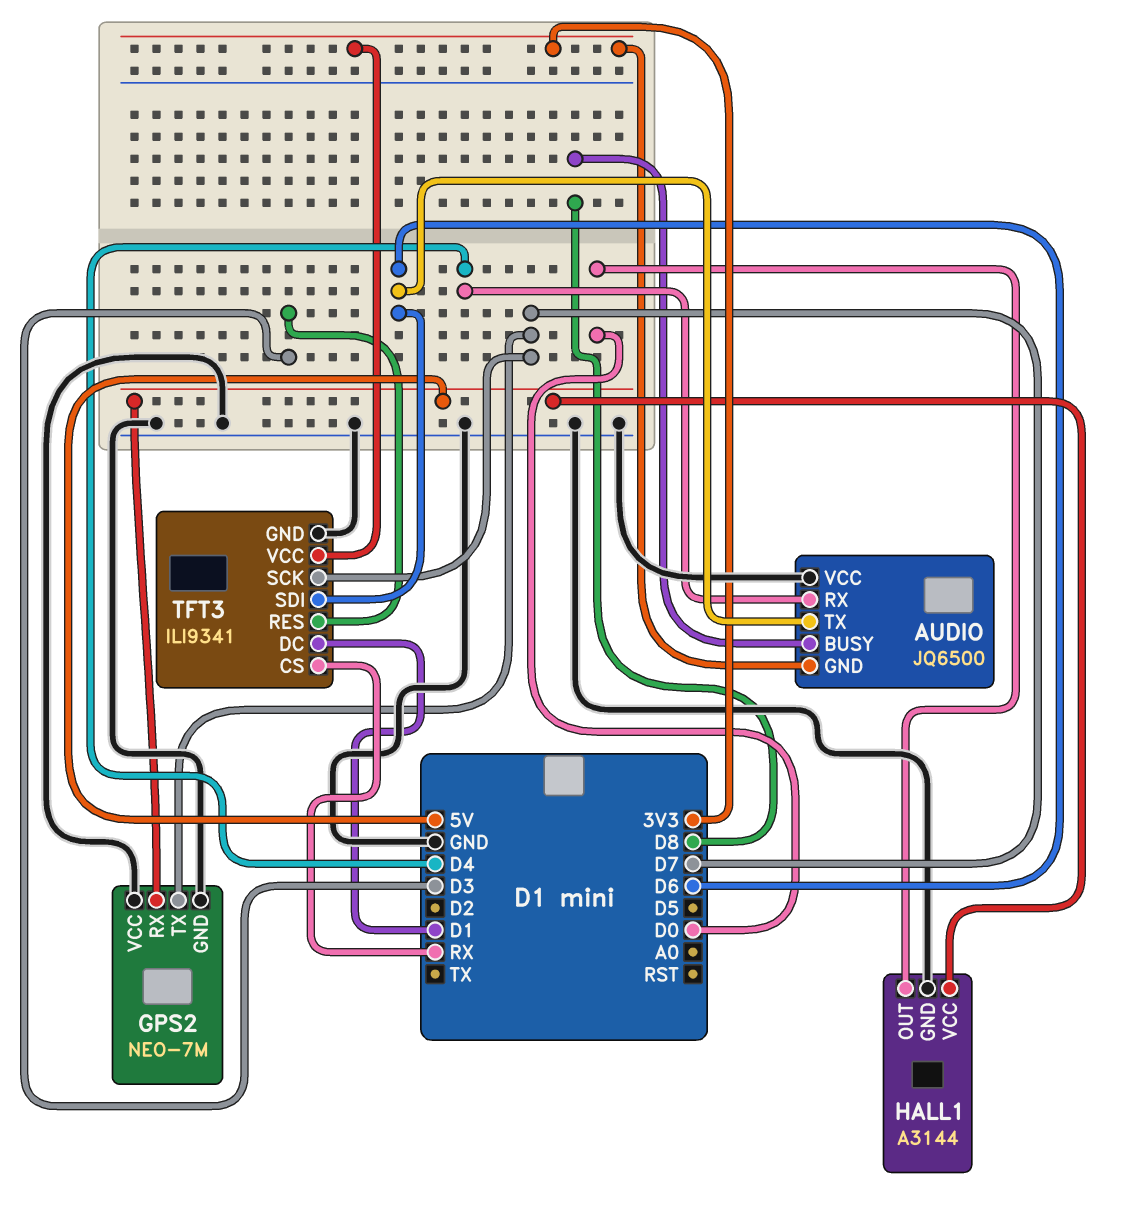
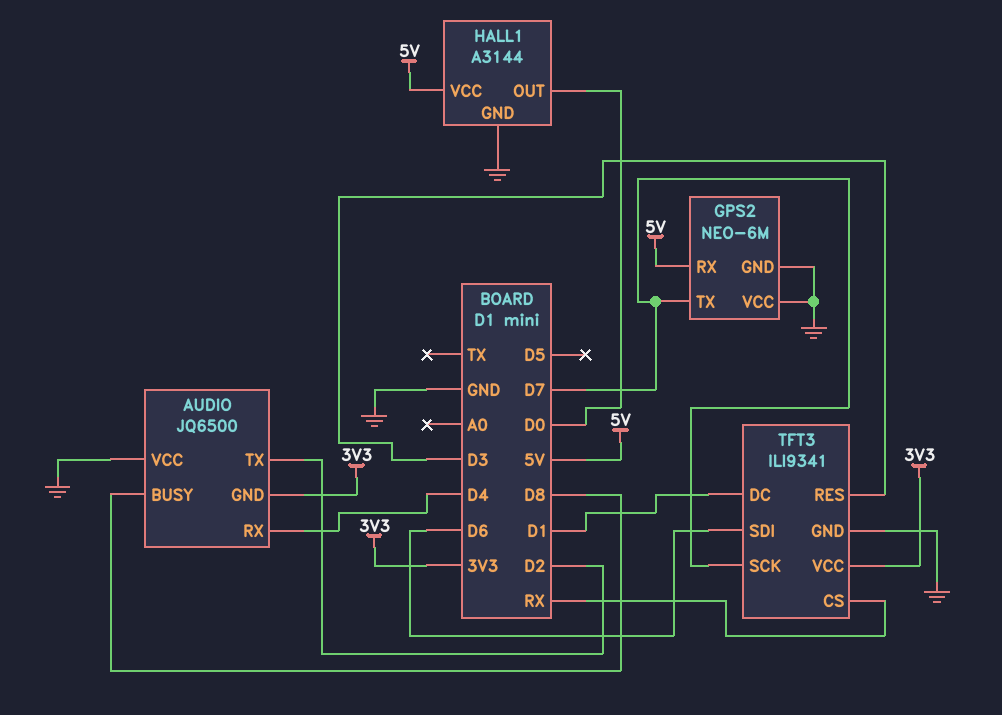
AUDIO pin TX: D6 -> D2
GPS2: NEO-7M -> NEO-6M

